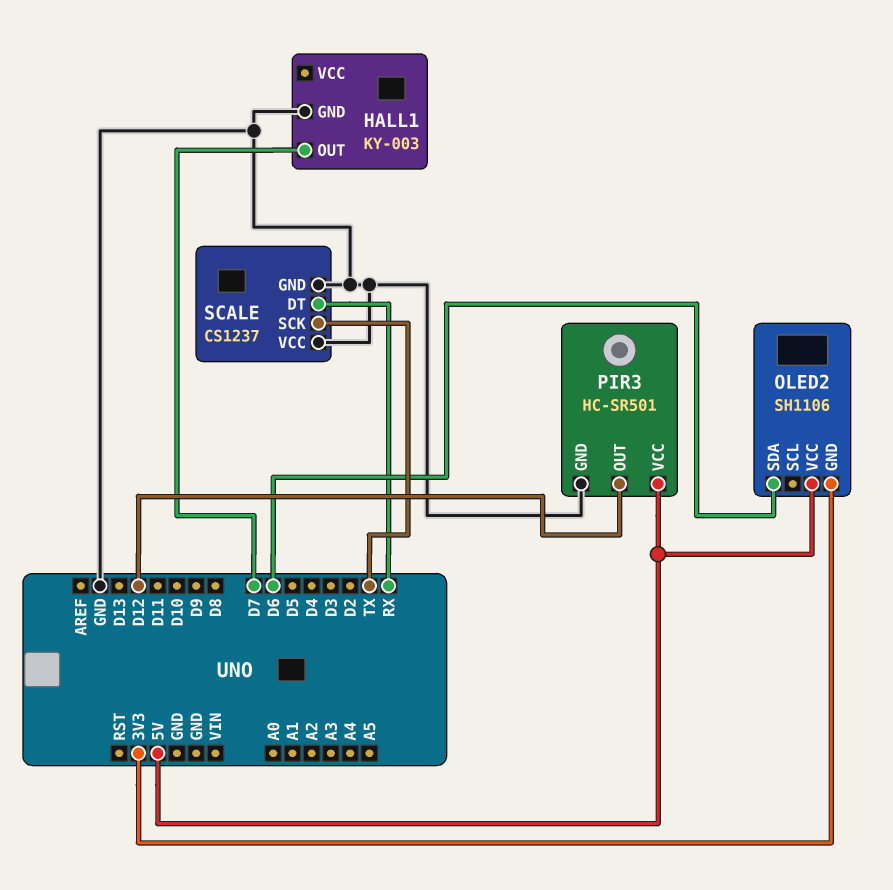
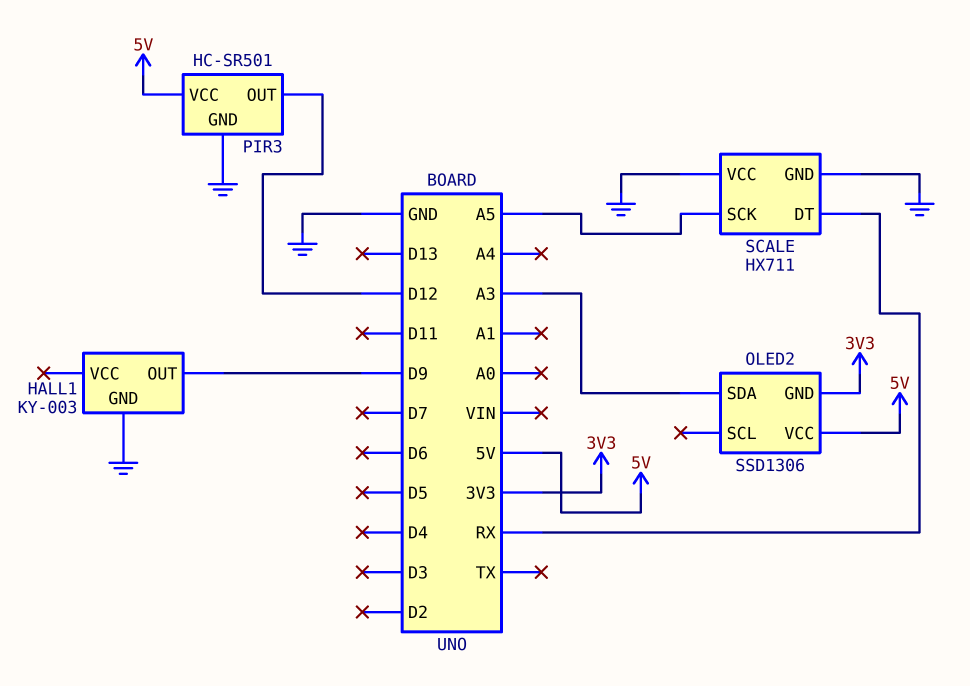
HALL1 pin OUT: D7 -> D9
OLED2: SH1106 -> SSD1306
OLED2 pin SDA: D6 -> A3
SCALE: CS1237 -> HX711
SCALE pin SCK: TX -> A5

